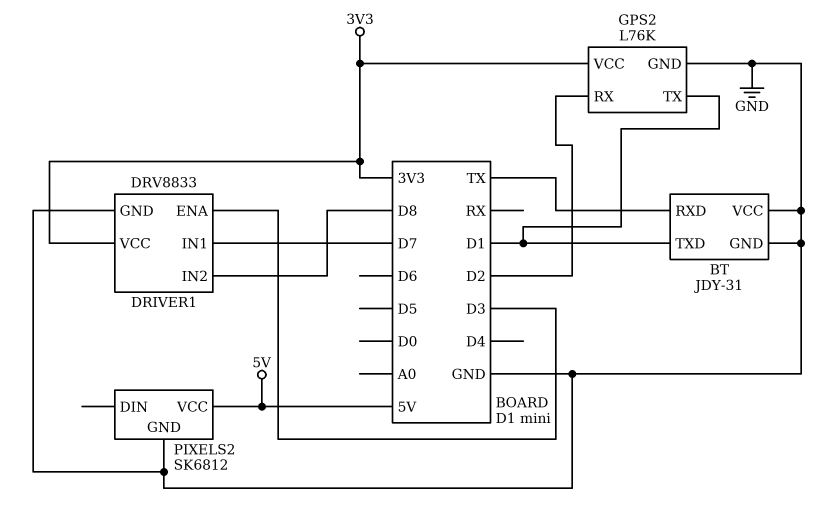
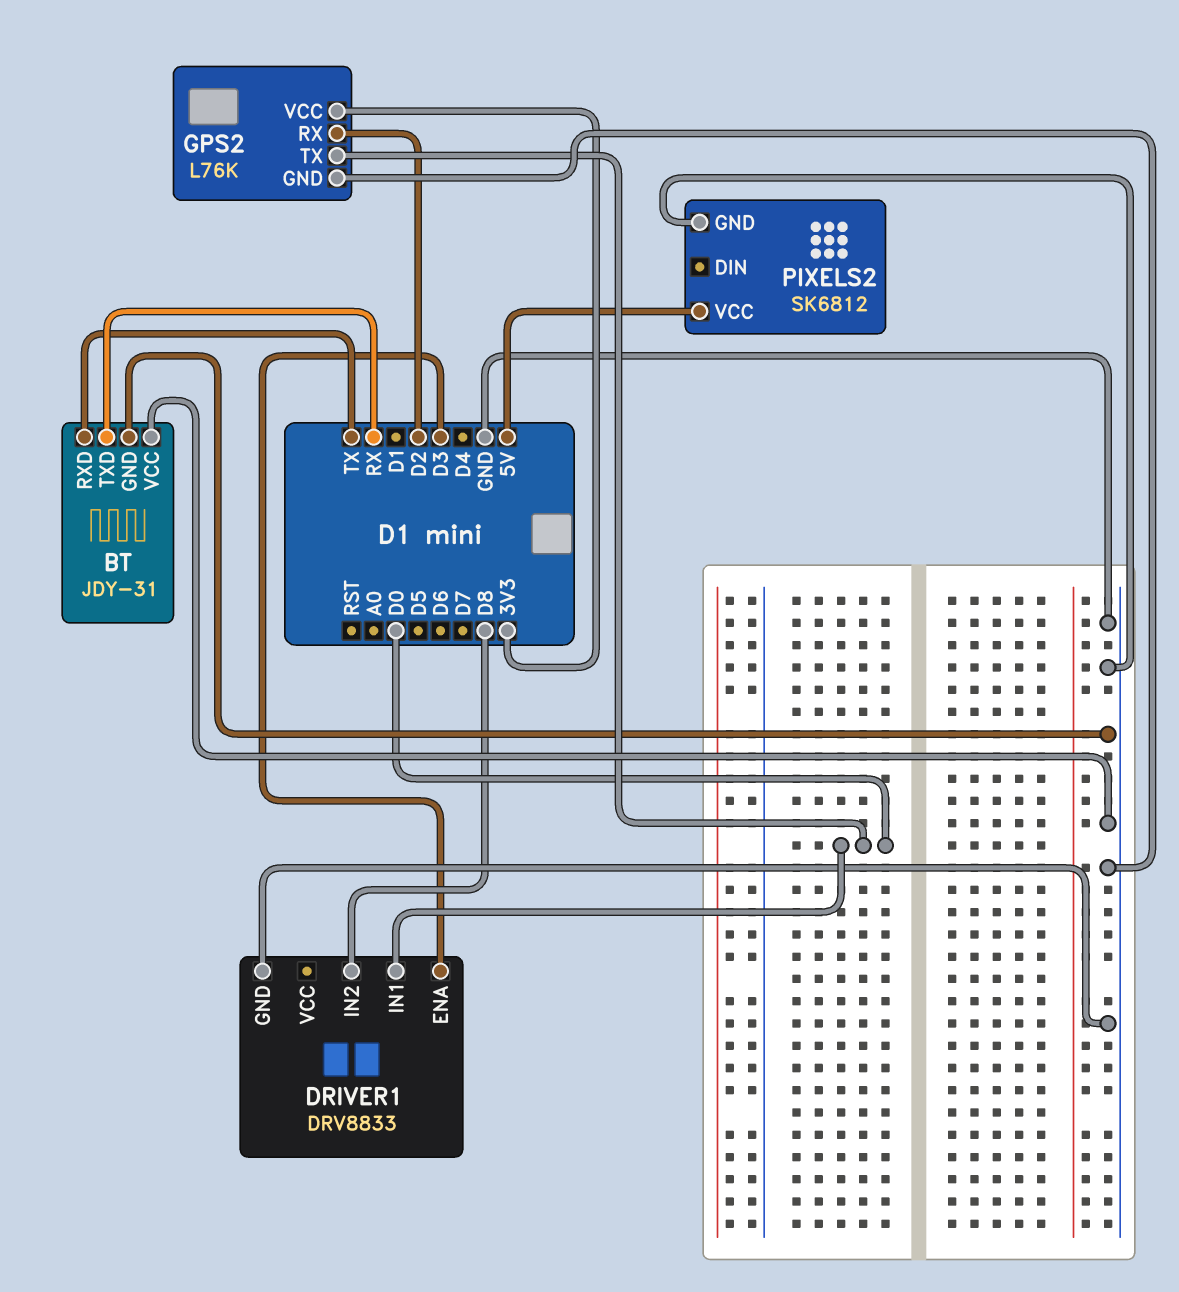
BT pin TXD: D1 -> RX
DRIVER1 pin IN1: D7 -> D0
DRIVER1 pin VCC: 3V3 -> none
GPS2 pin TX: D1 -> D0

